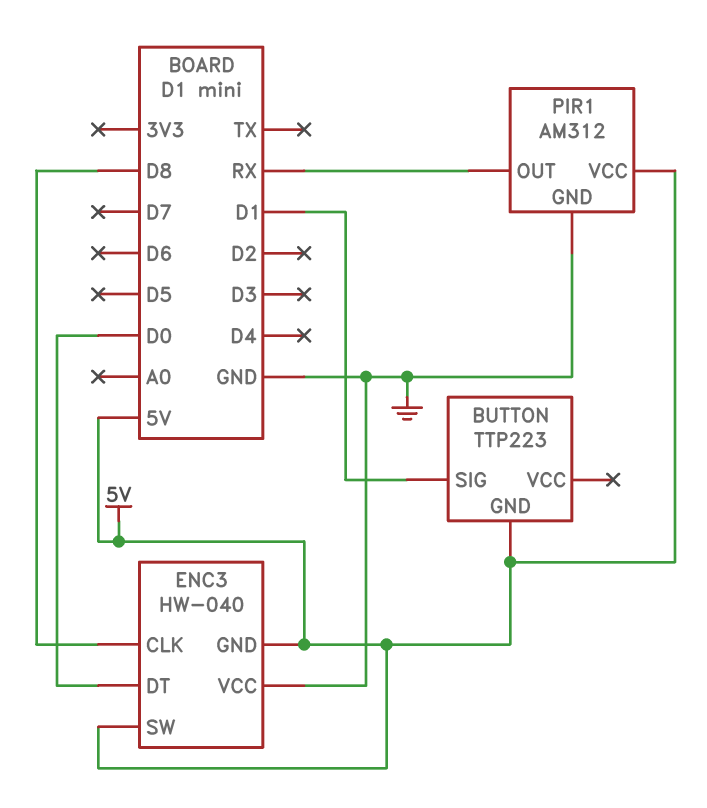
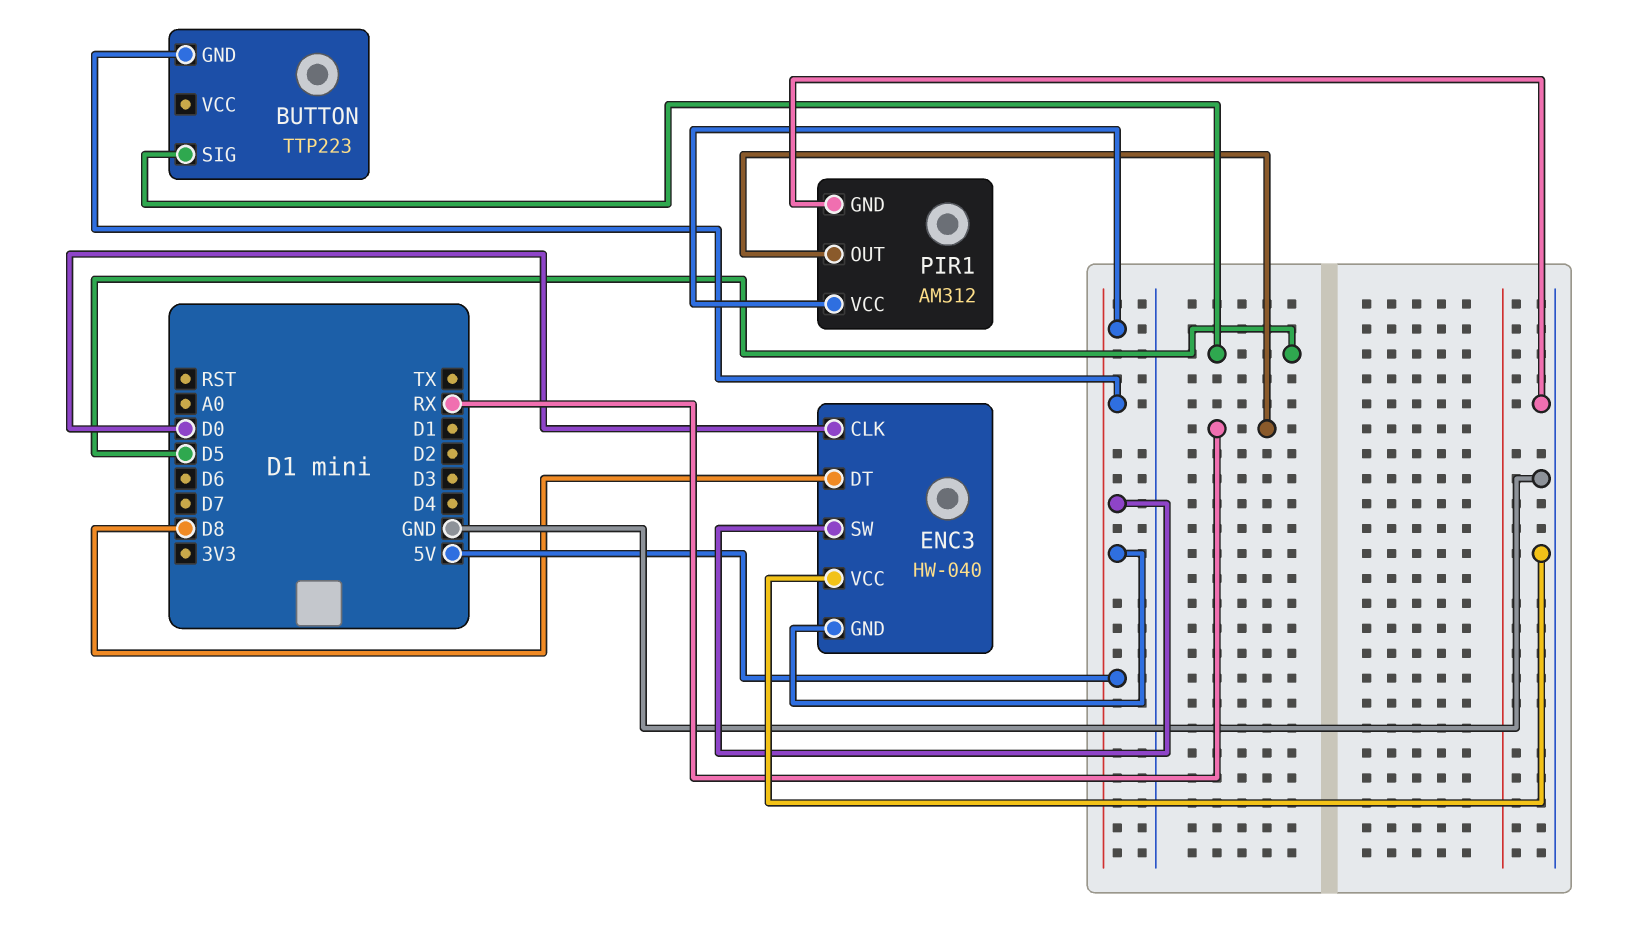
BUTTON pin SIG: D1 -> D5
ENC3 pin CLK: D8 -> D0
ENC3 pin DT: D0 -> D8

